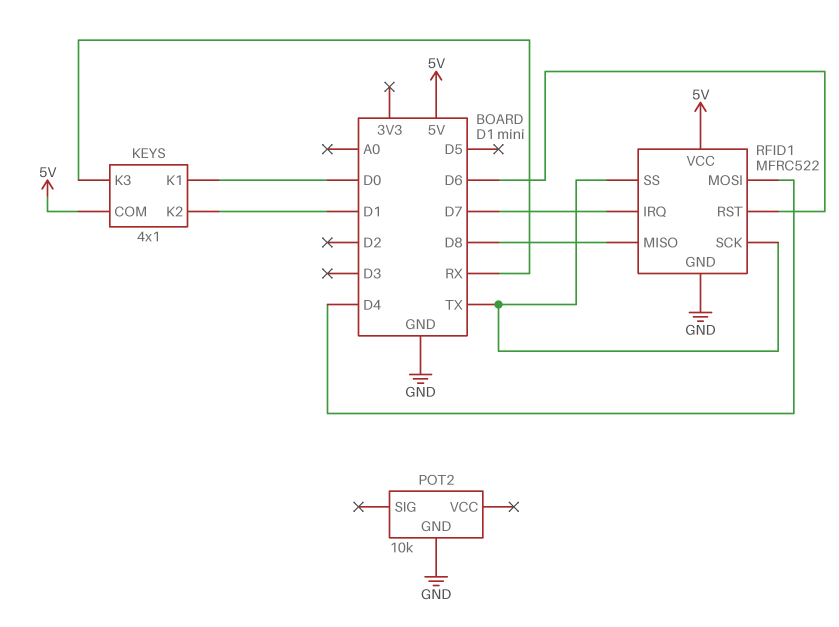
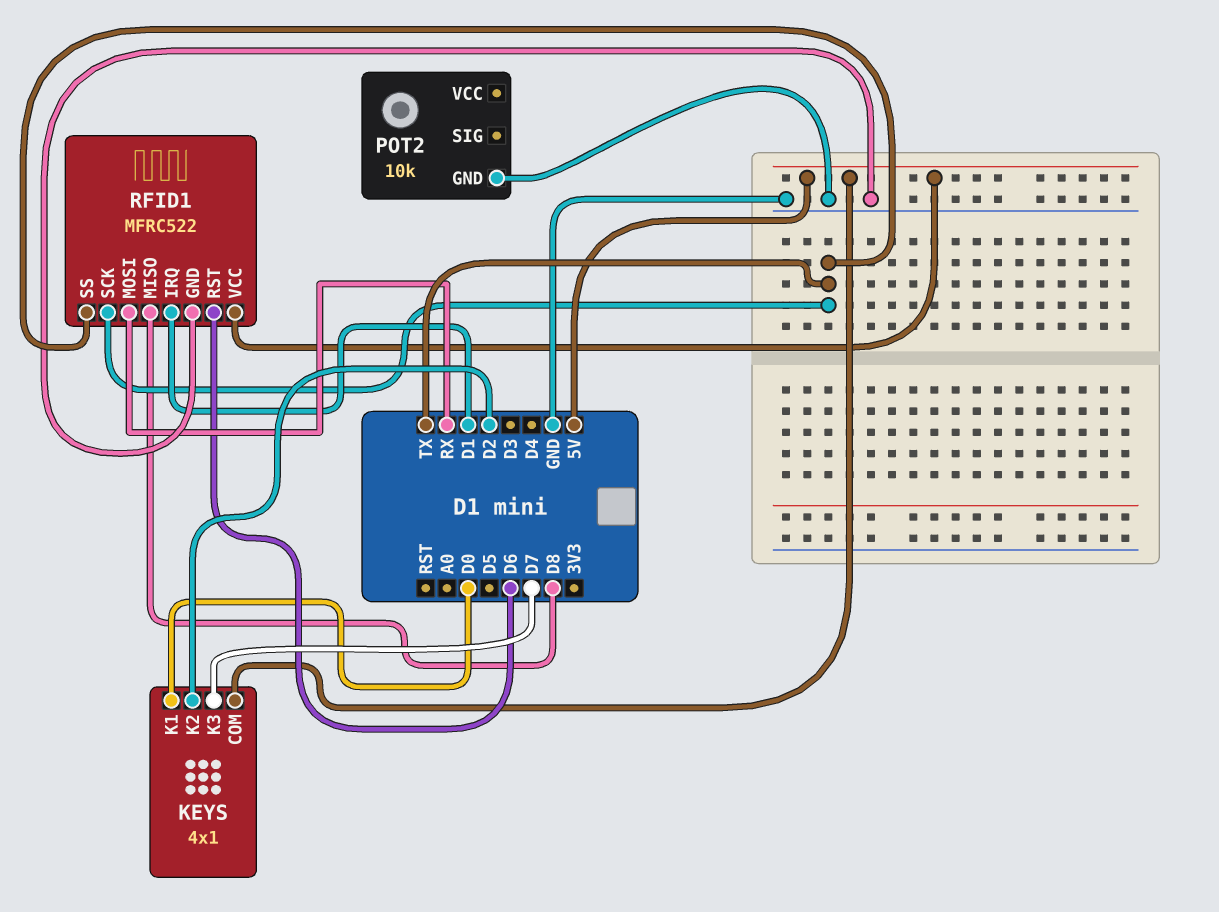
KEYS pin K2: D1 -> D2
KEYS pin K3: RX -> D7
RFID1 pin IRQ: D7 -> D1
RFID1 pin MOSI: D4 -> RX

